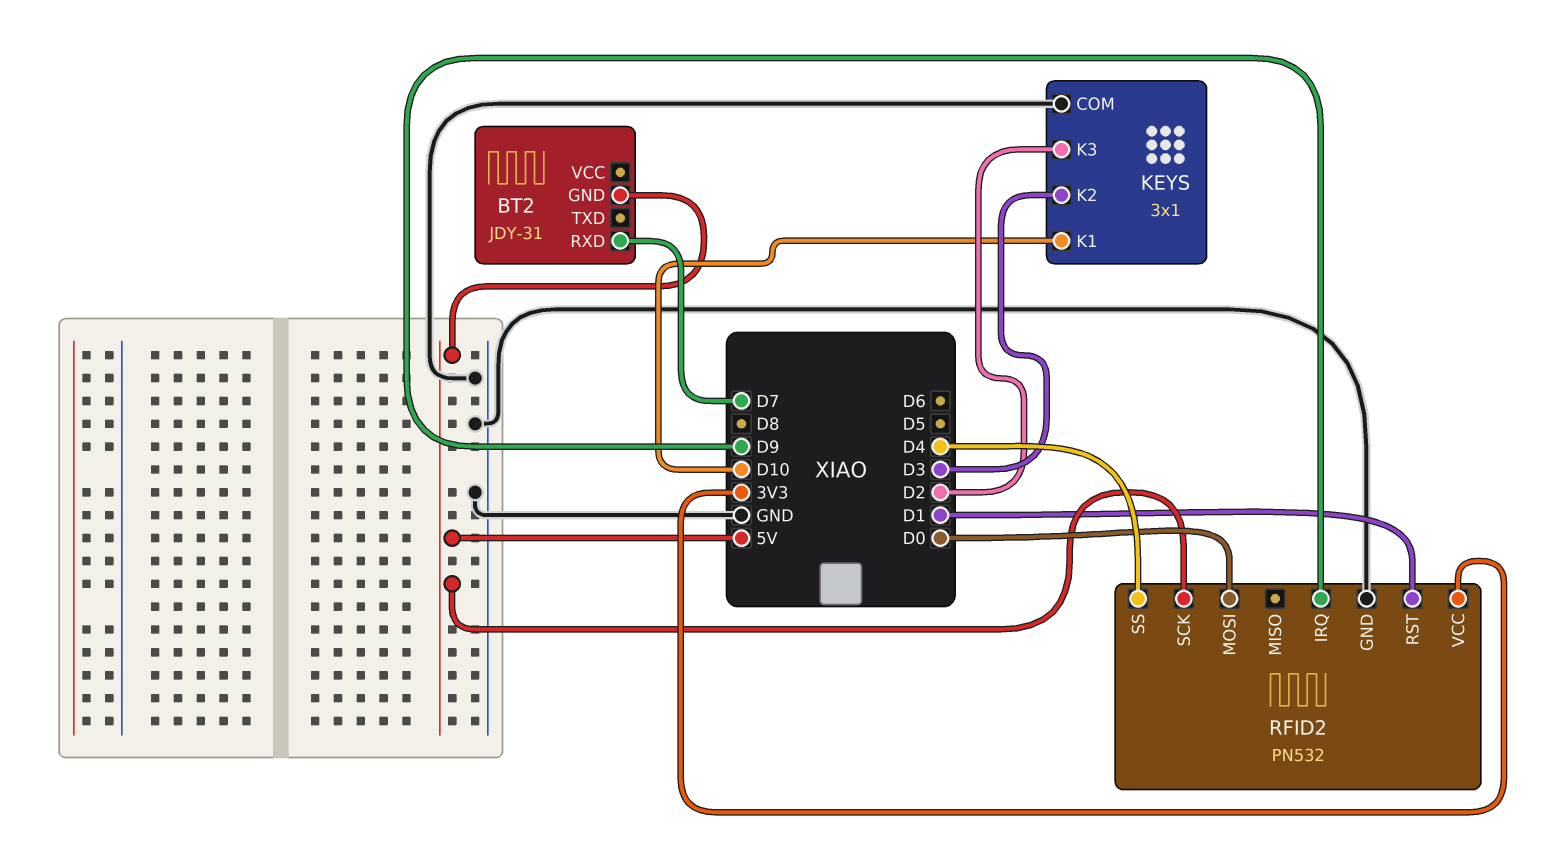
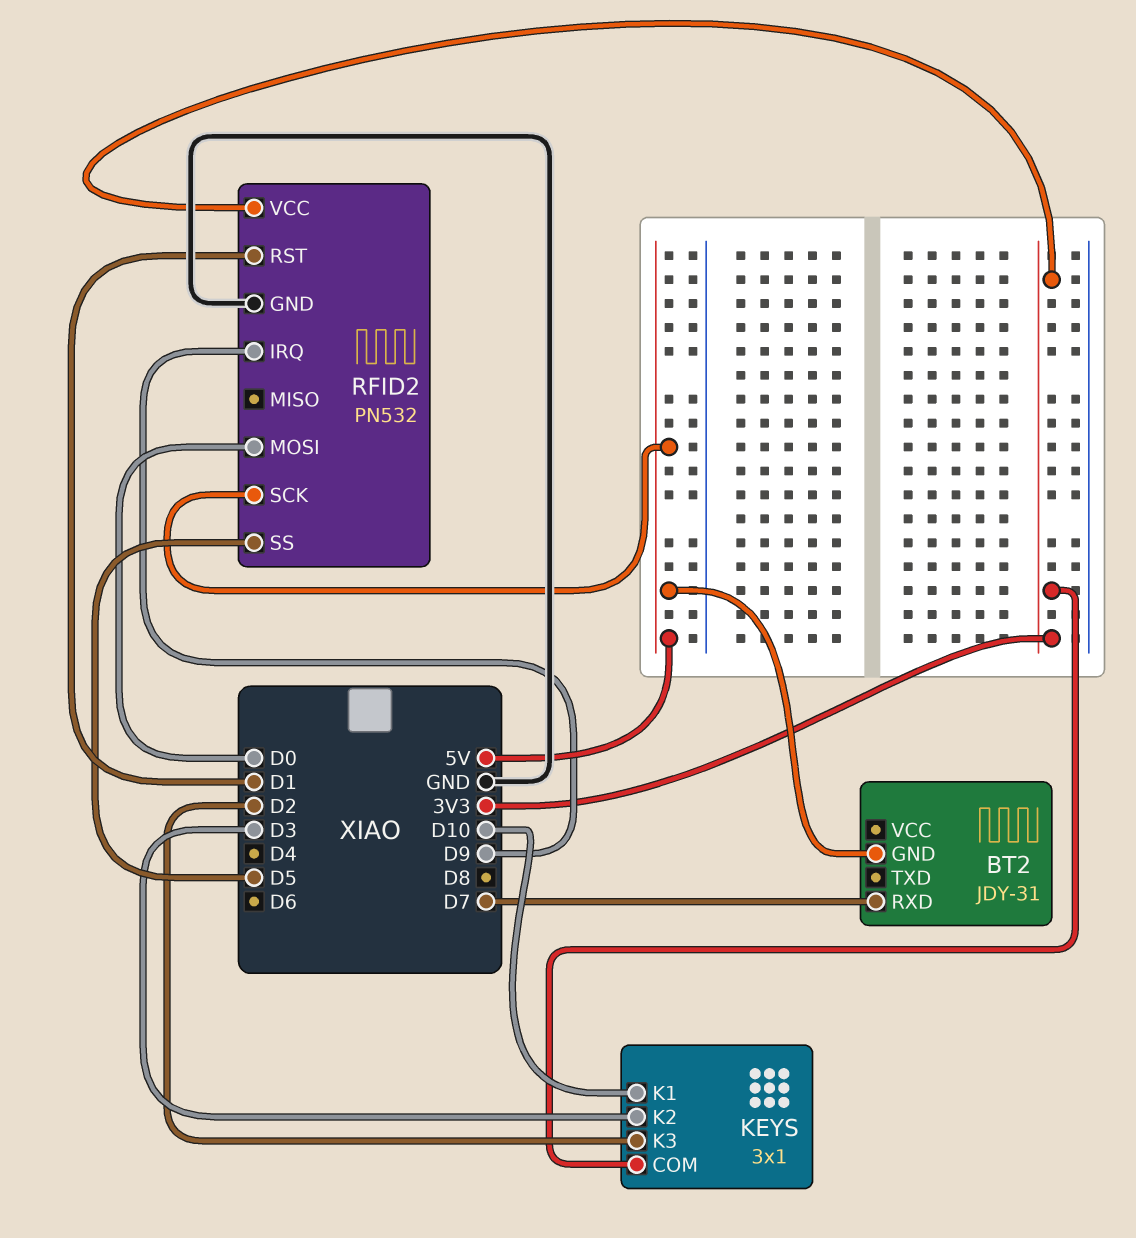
KEYS pin COM: GND -> 3V3
RFID2 pin SS: D4 -> D5

